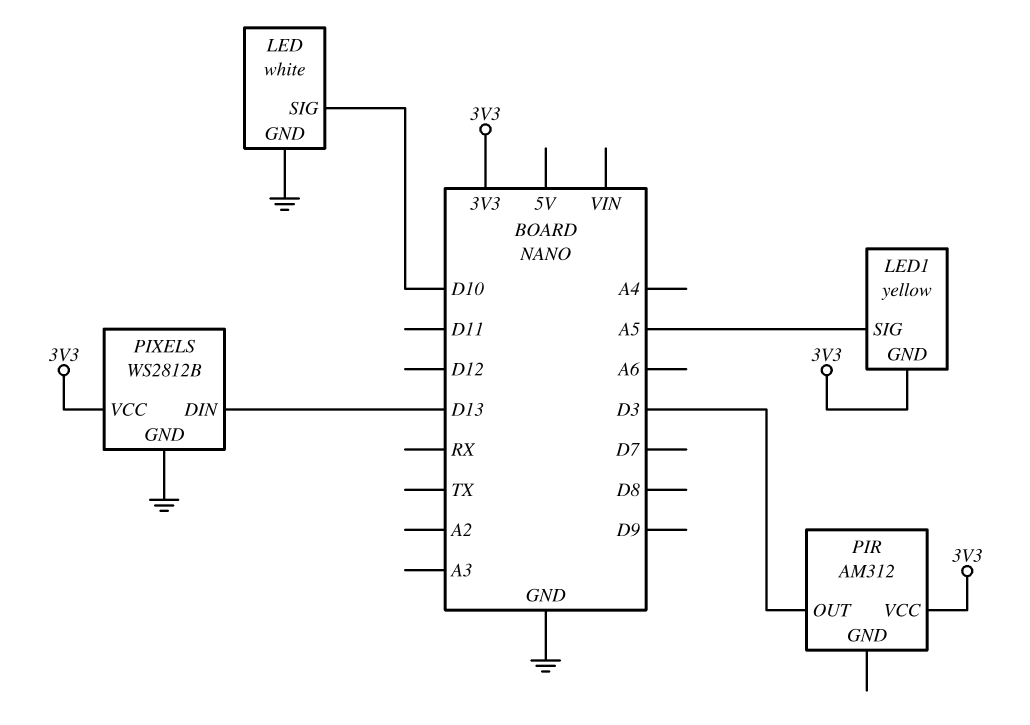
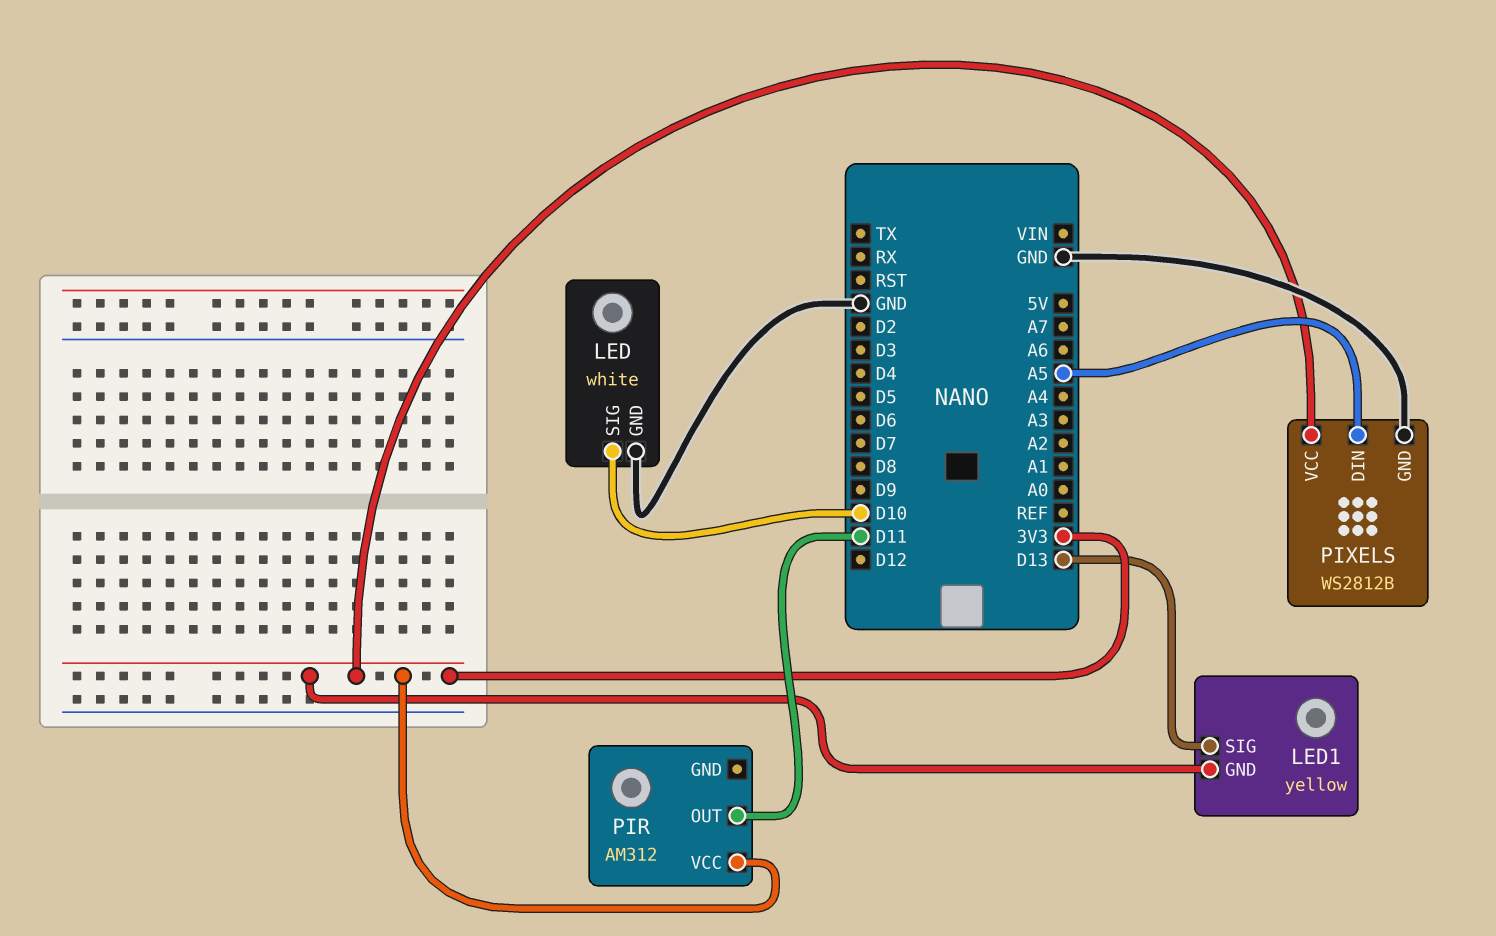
LED1 pin SIG: A5 -> D13
PIR pin OUT: D3 -> D11
PIXELS pin DIN: D13 -> A5

